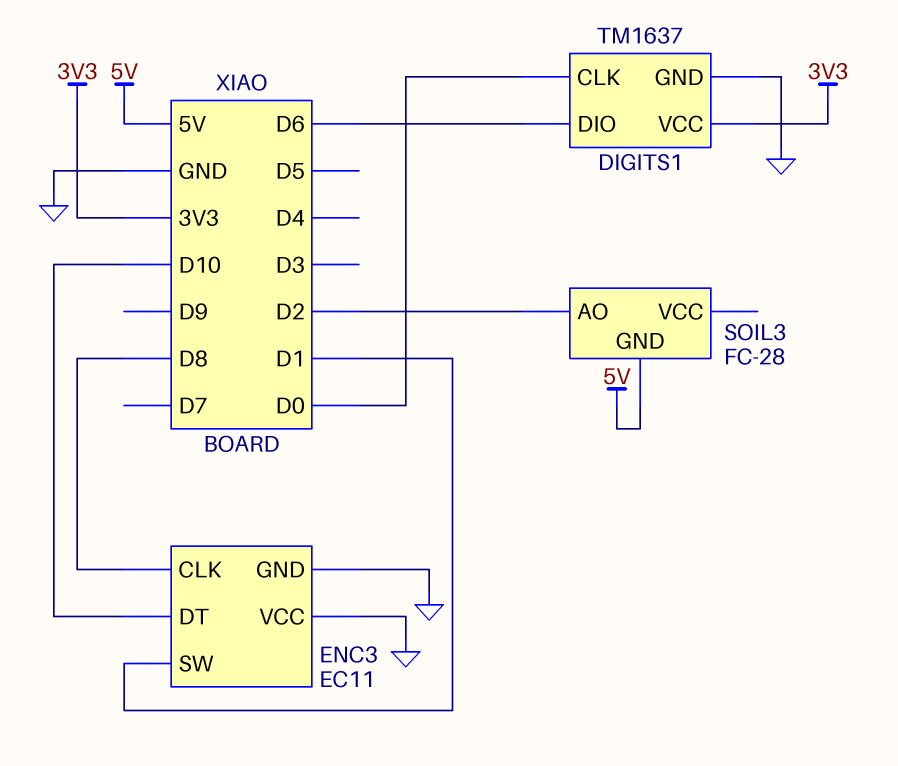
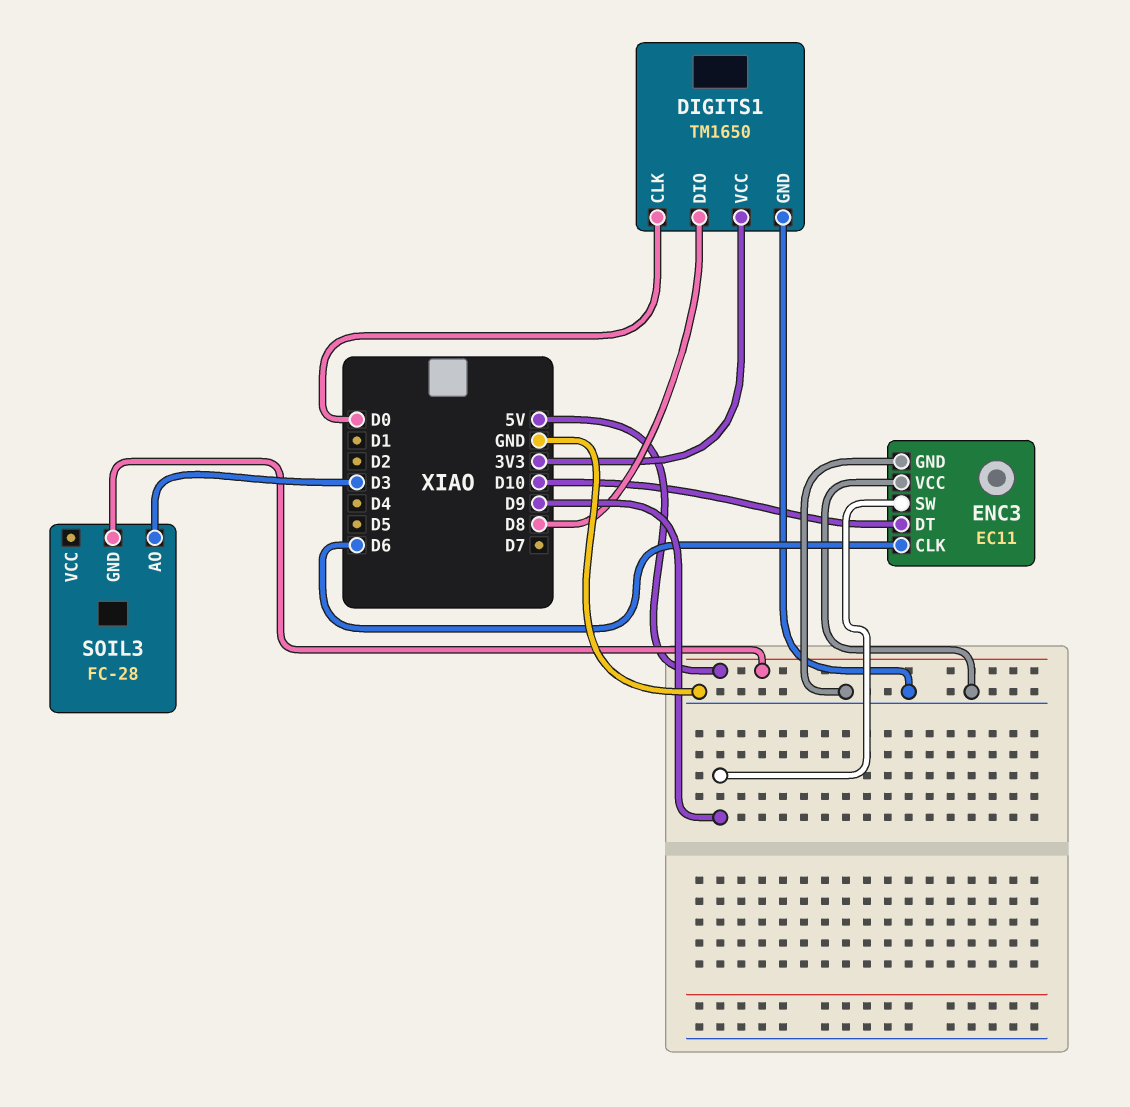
DIGITS1: TM1637 -> TM1650
DIGITS1 pin DIO: D6 -> D8
ENC3 pin CLK: D8 -> D6
ENC3 pin SW: D1 -> D9
SOIL3 pin AO: D2 -> D3

